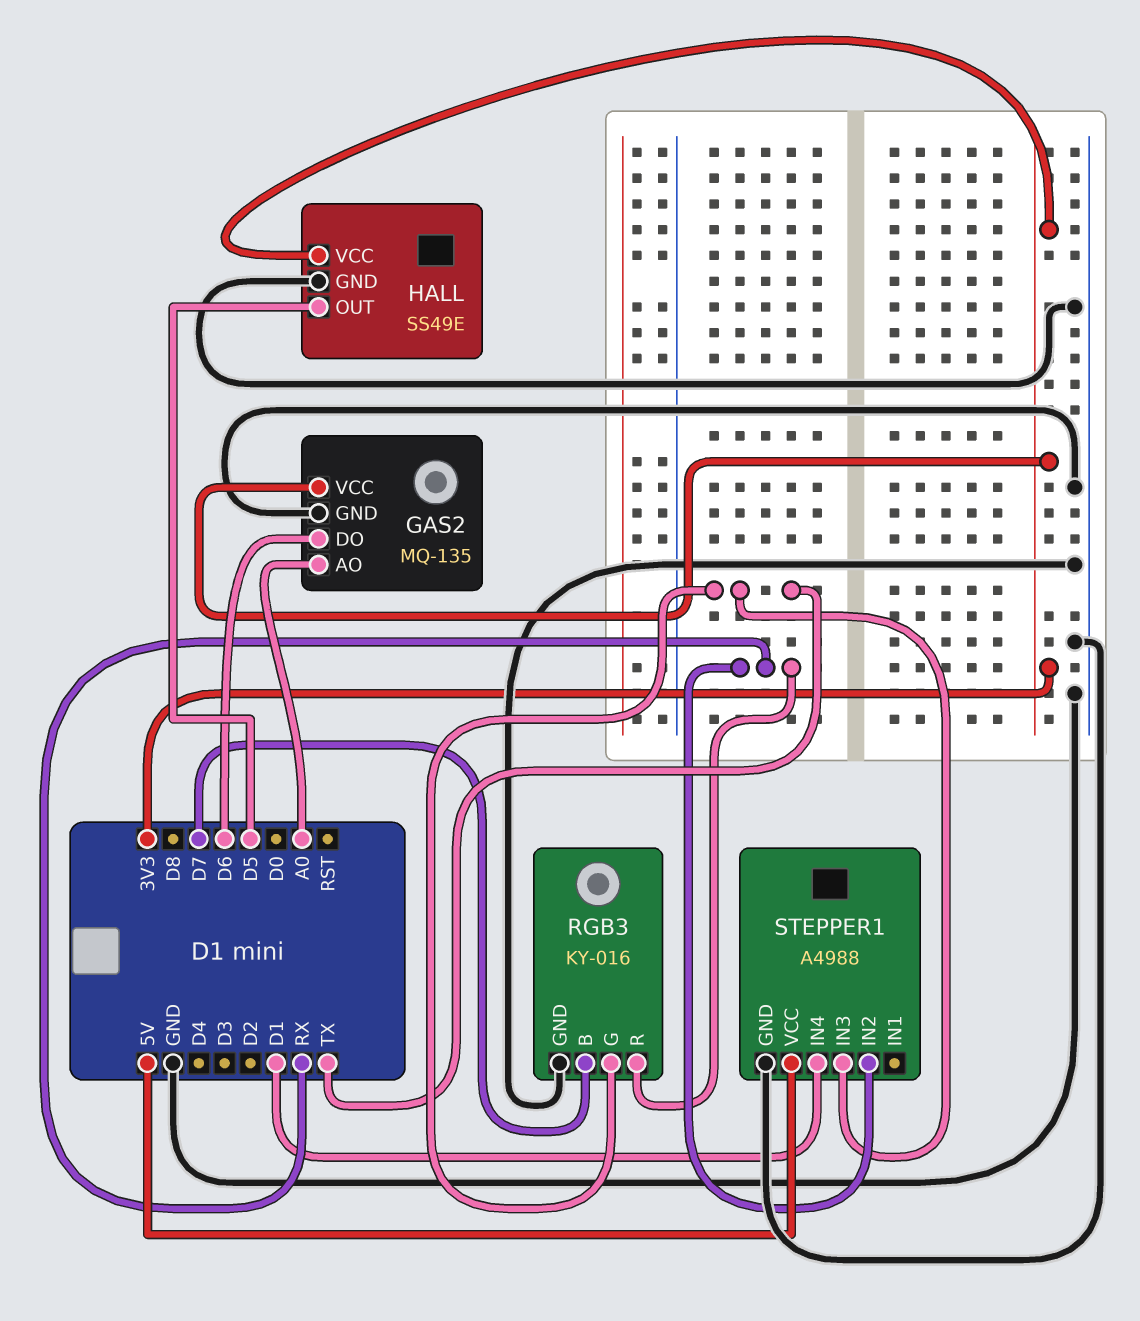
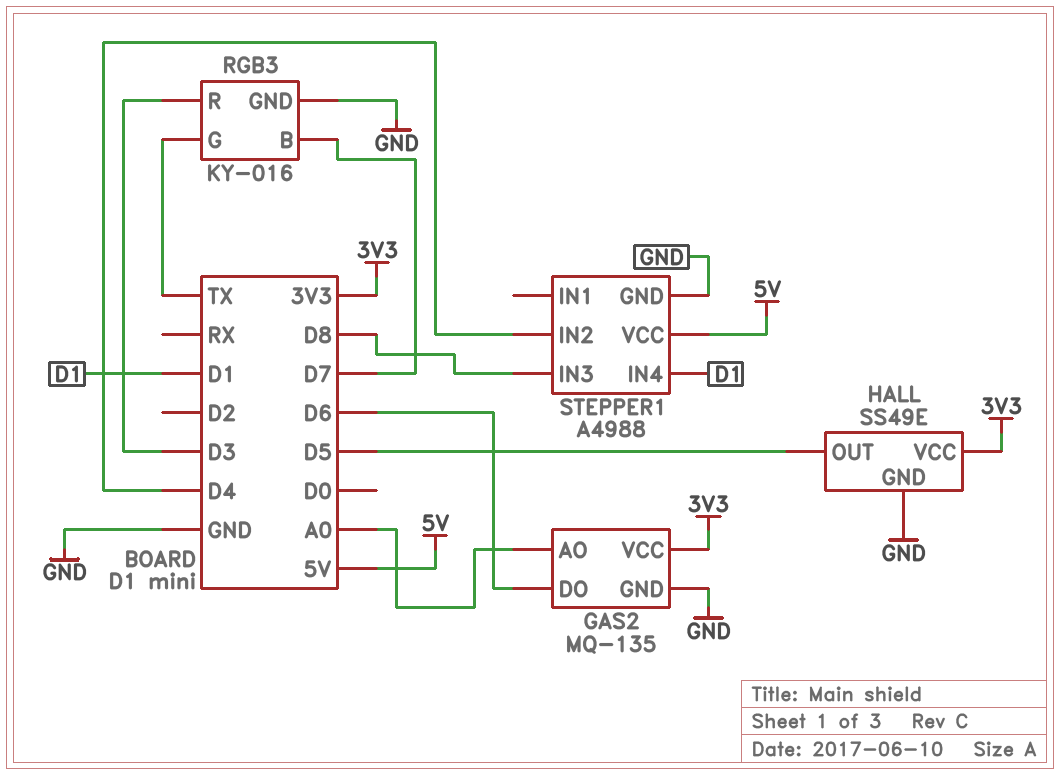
RGB3 pin R: RX -> D3
STEPPER1 pin IN2: RX -> D4
STEPPER1 pin IN3: TX -> D8

